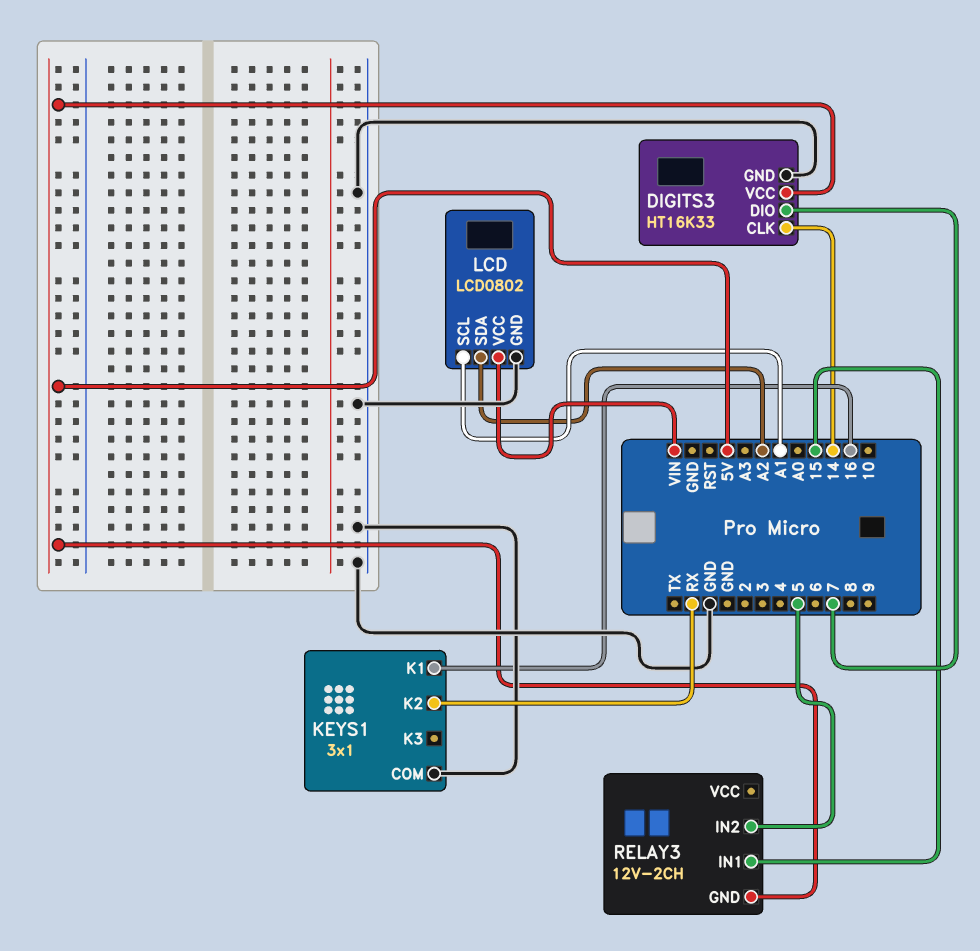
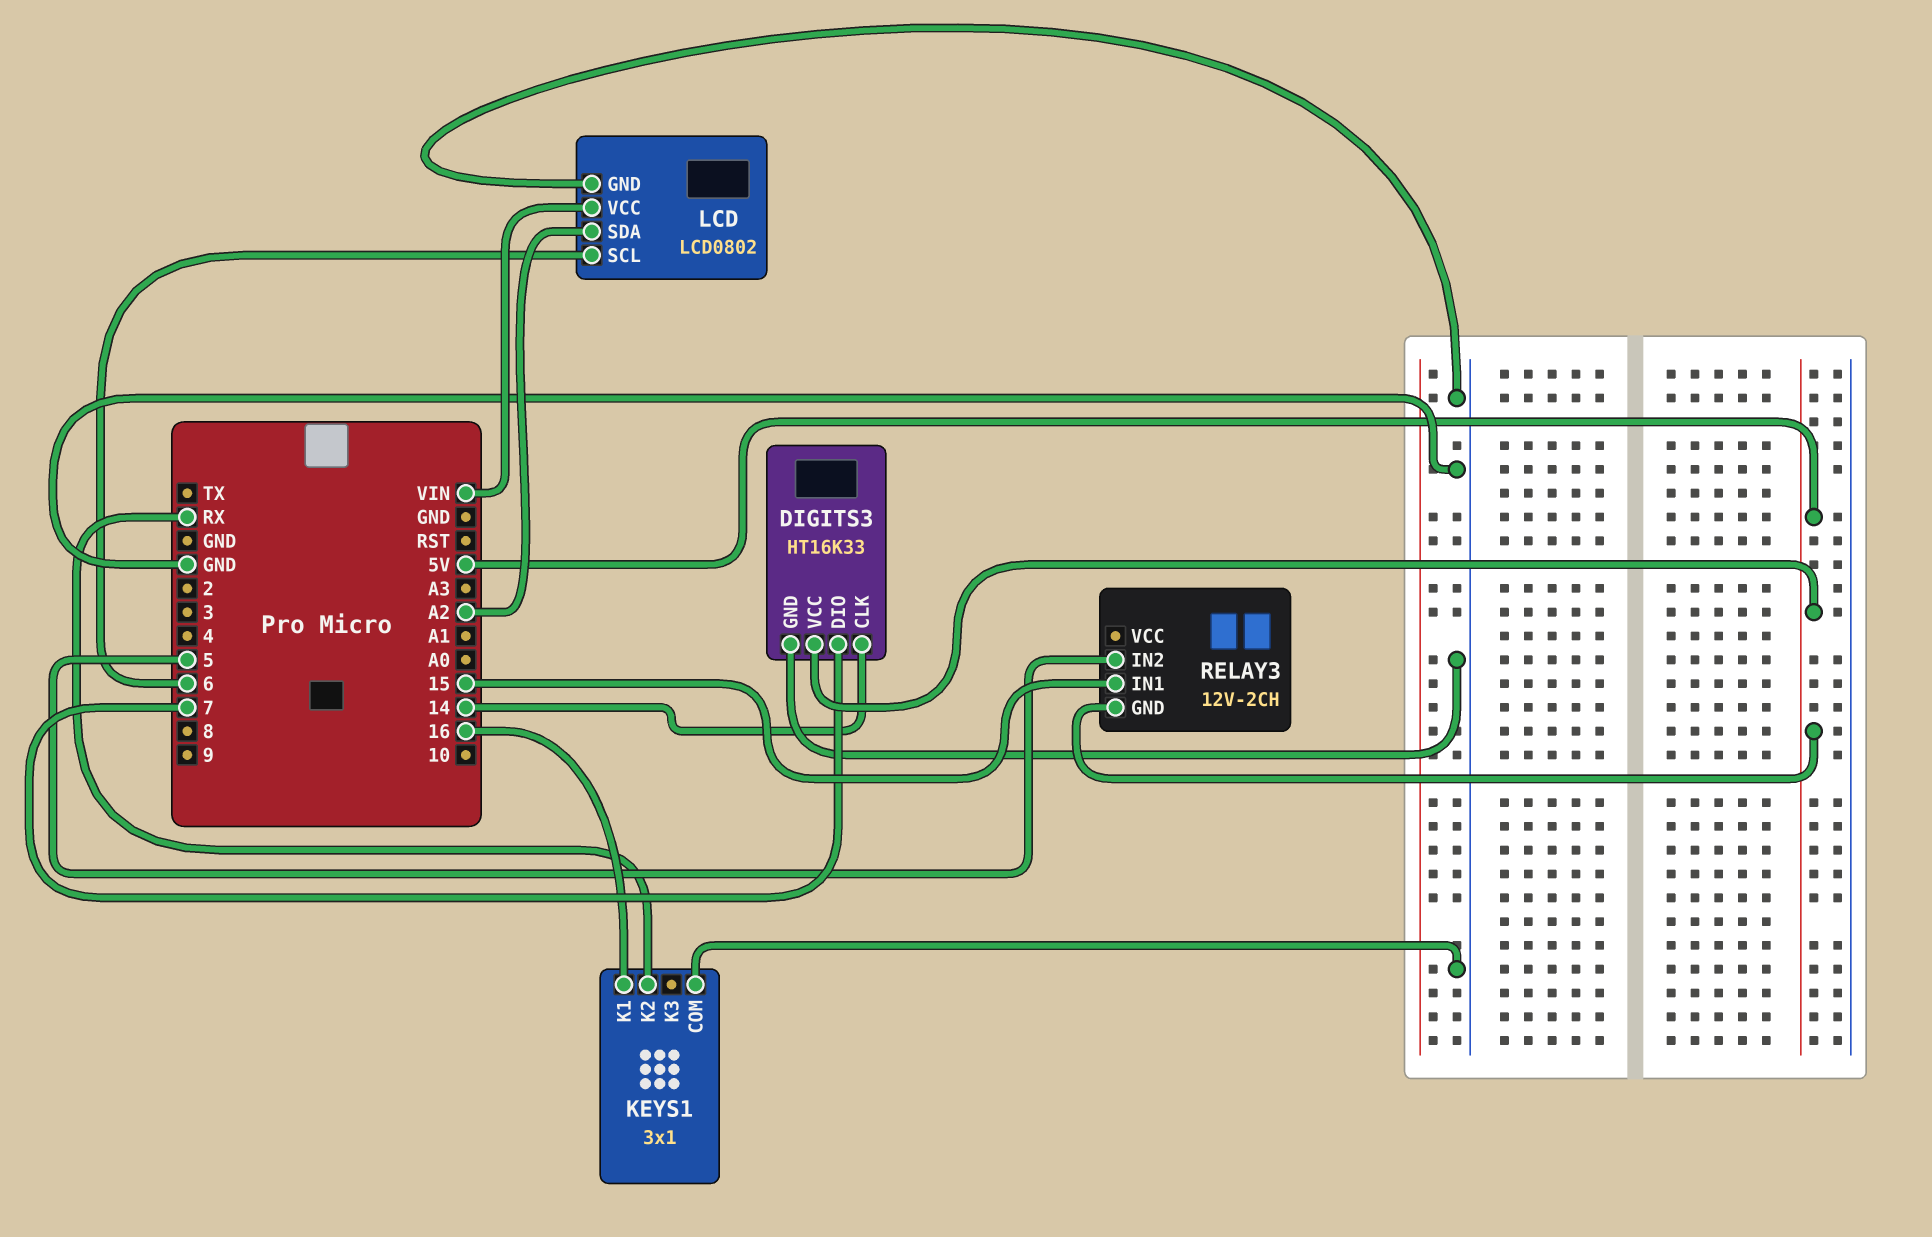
LCD pin SCL: A1 -> 6

